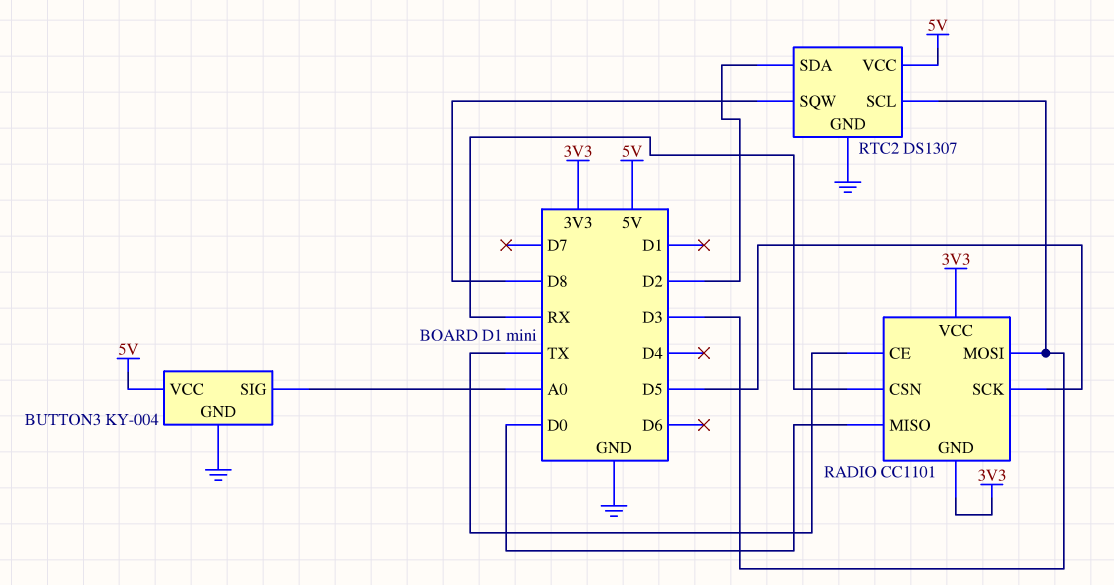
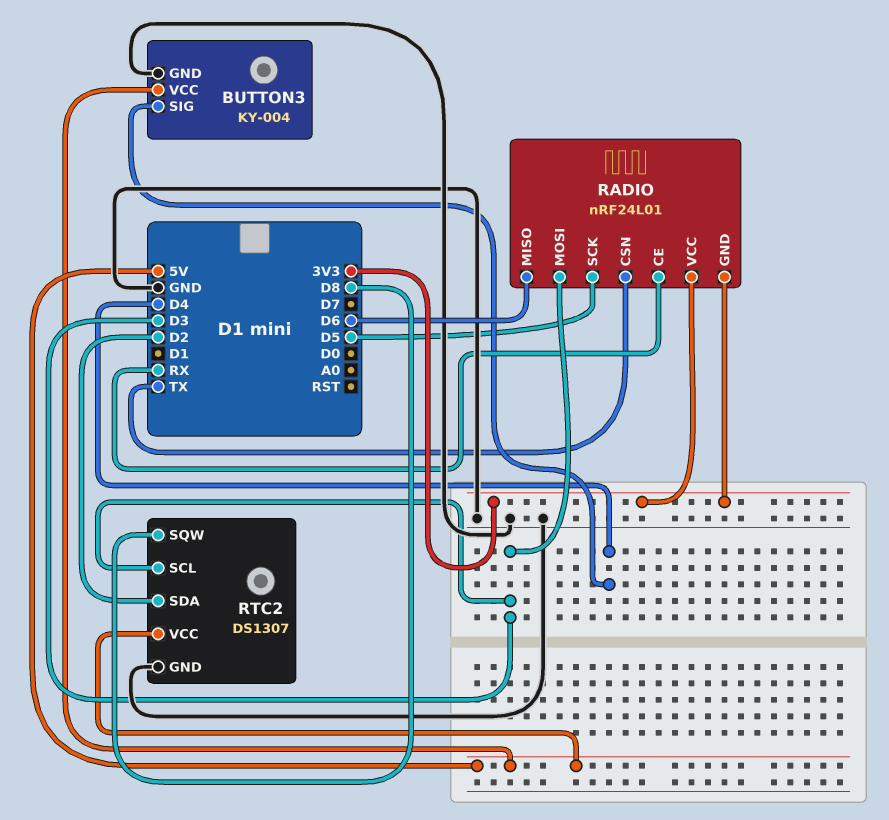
BUTTON3 pin SIG: A0 -> D4
RADIO: CC1101 -> nRF24L01
RADIO pin CE: TX -> RX
RADIO pin CSN: RX -> TX
RADIO pin MISO: D0 -> D6

